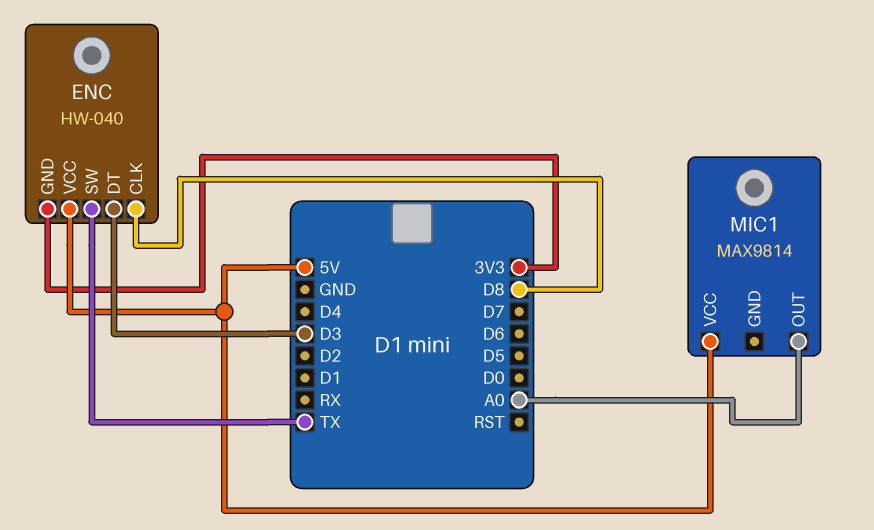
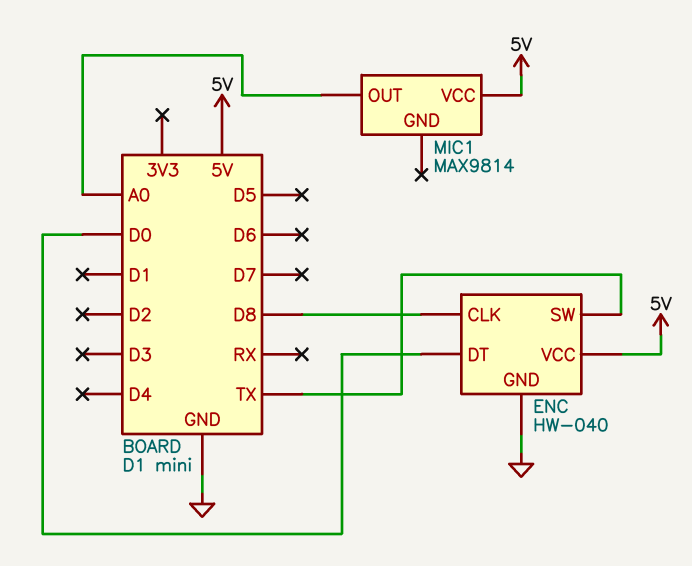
ENC pin DT: D3 -> D0
ENC pin GND: 3V3 -> GND

